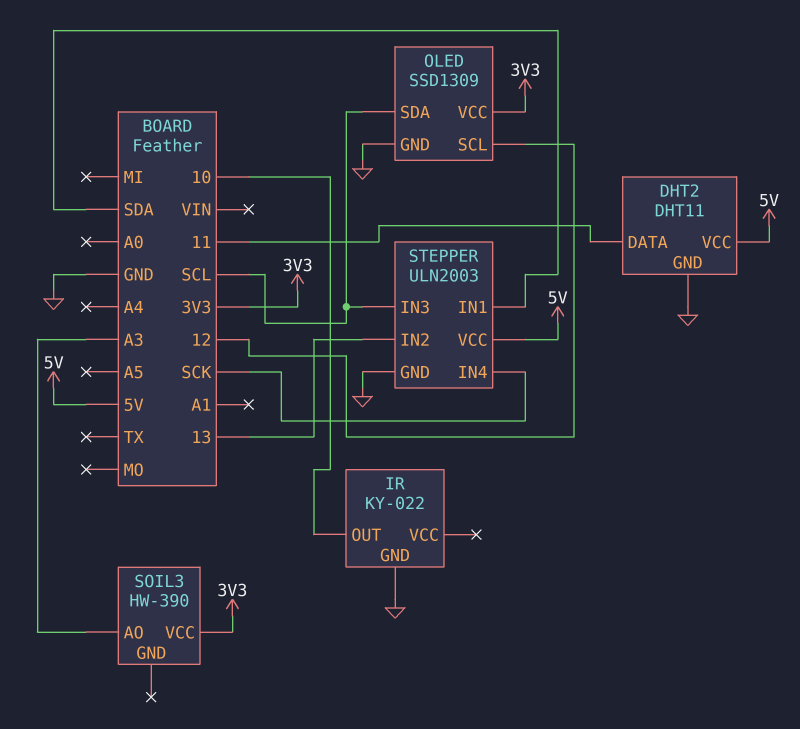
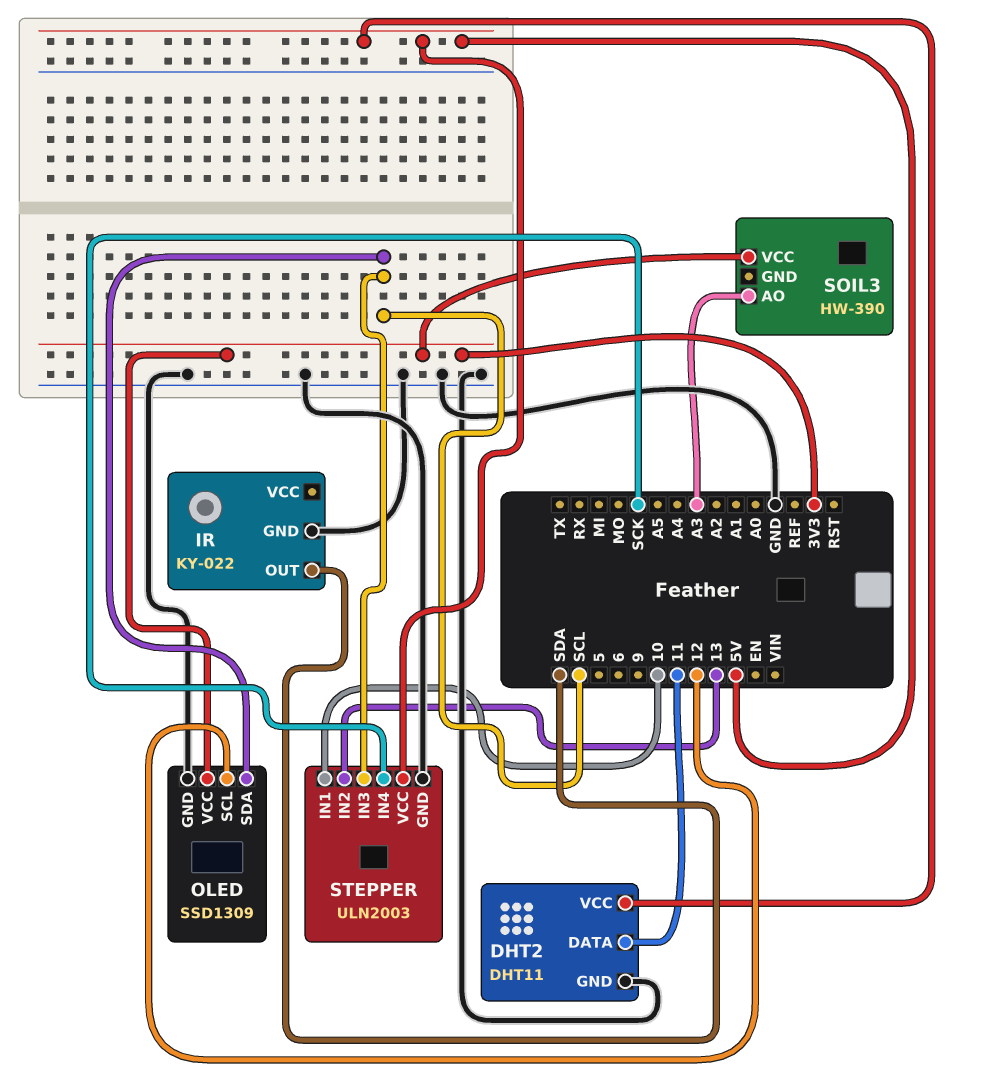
IR pin OUT: 10 -> SDA
STEPPER pin IN1: SDA -> 10

